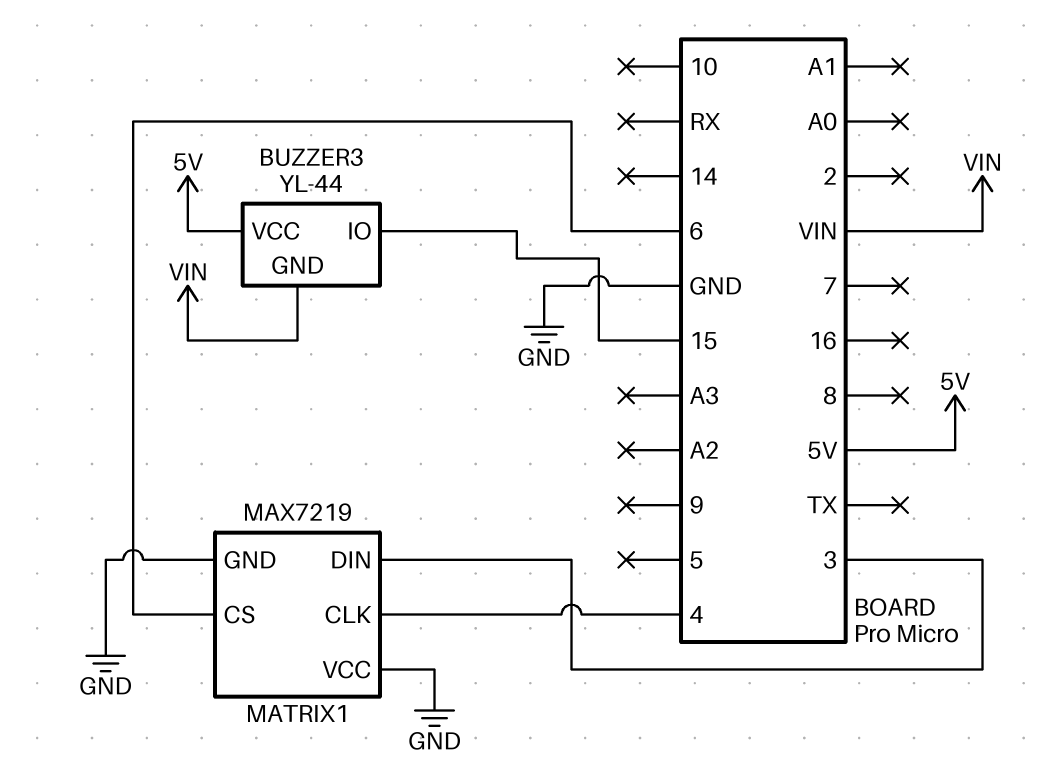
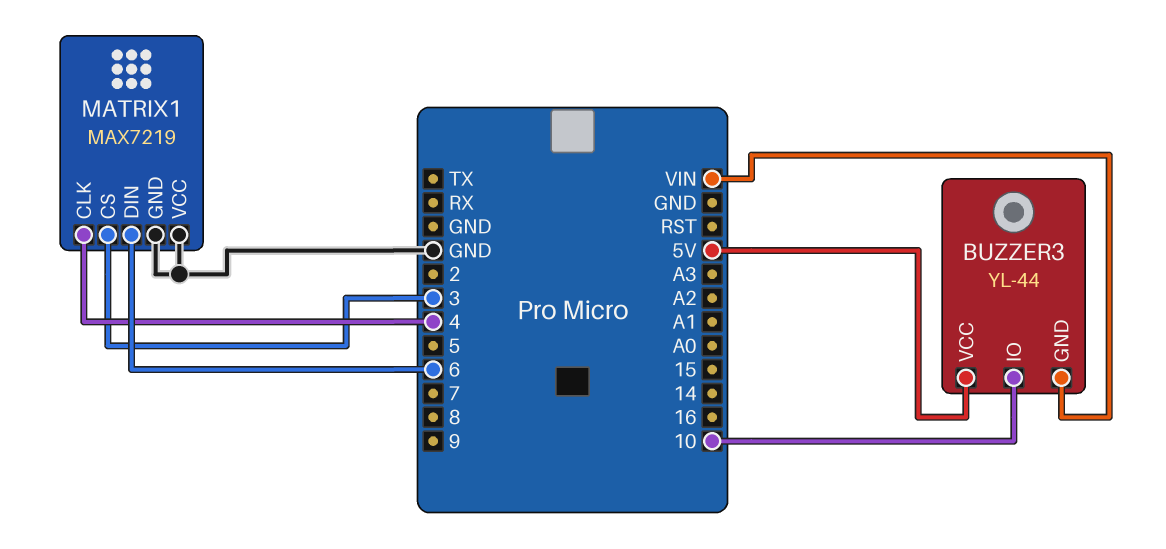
BUZZER3 pin IO: 15 -> 10
MATRIX1 pin CS: 6 -> 3
MATRIX1 pin DIN: 3 -> 6

